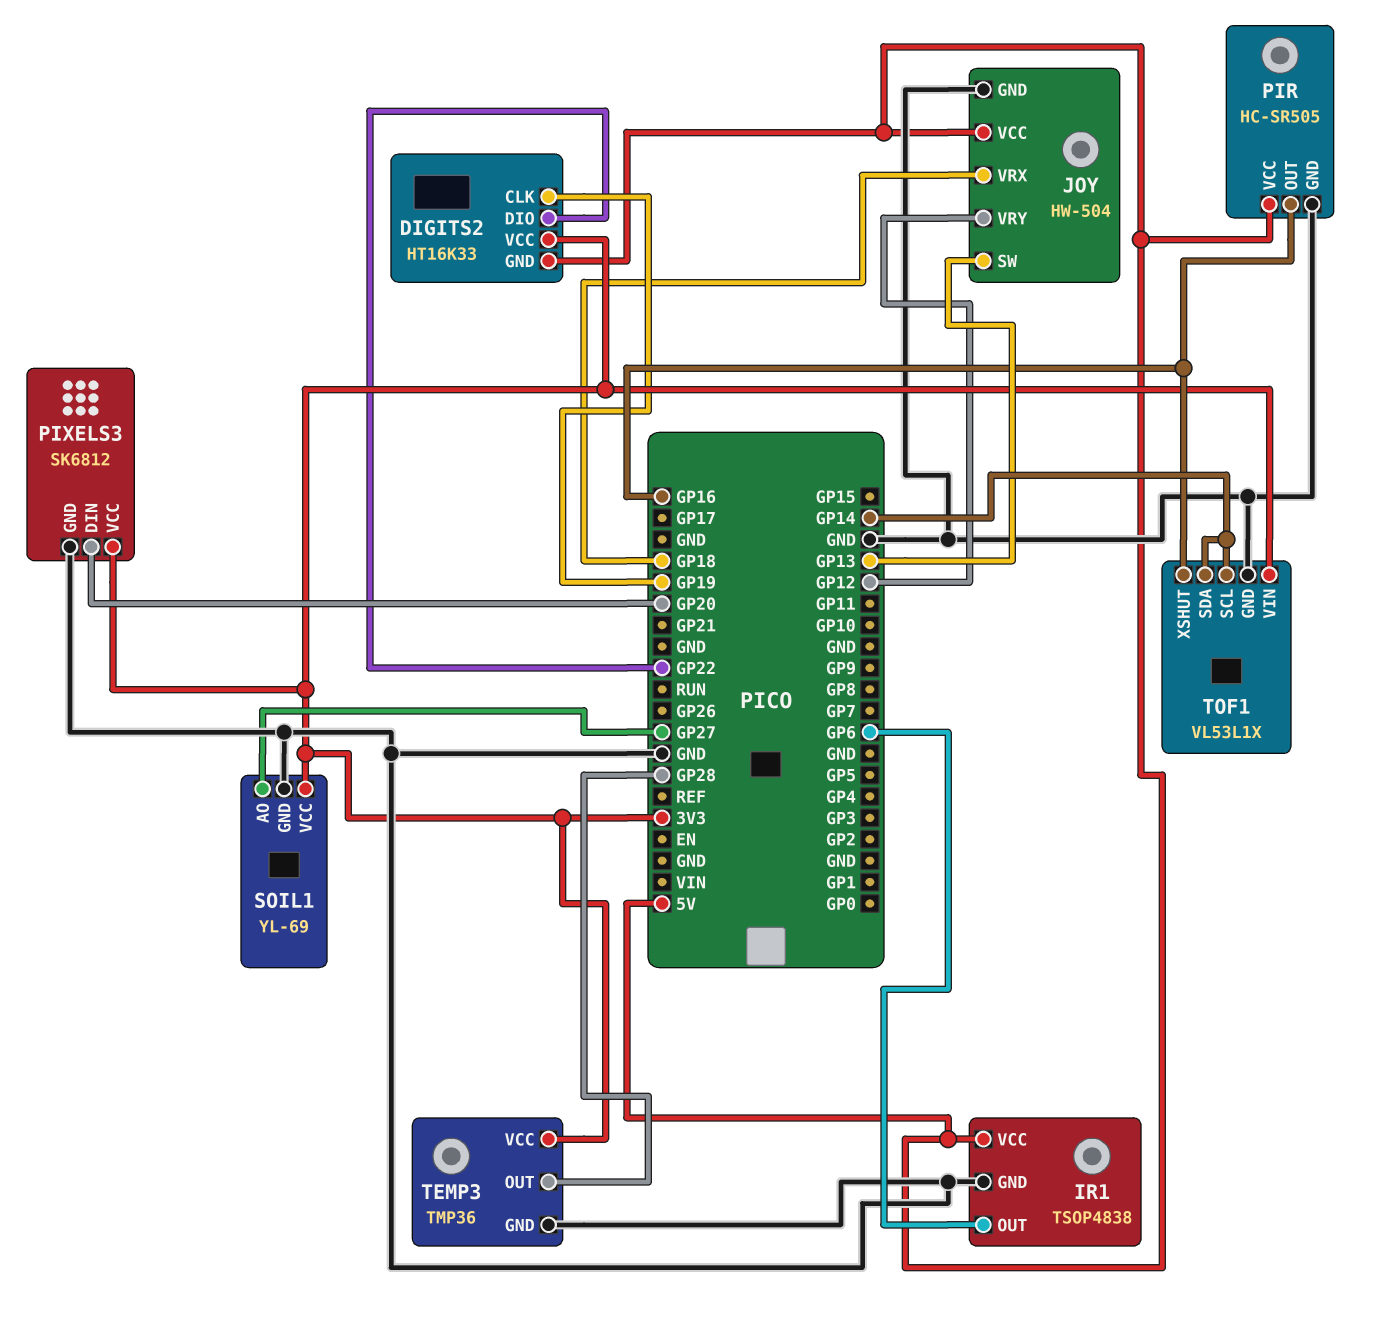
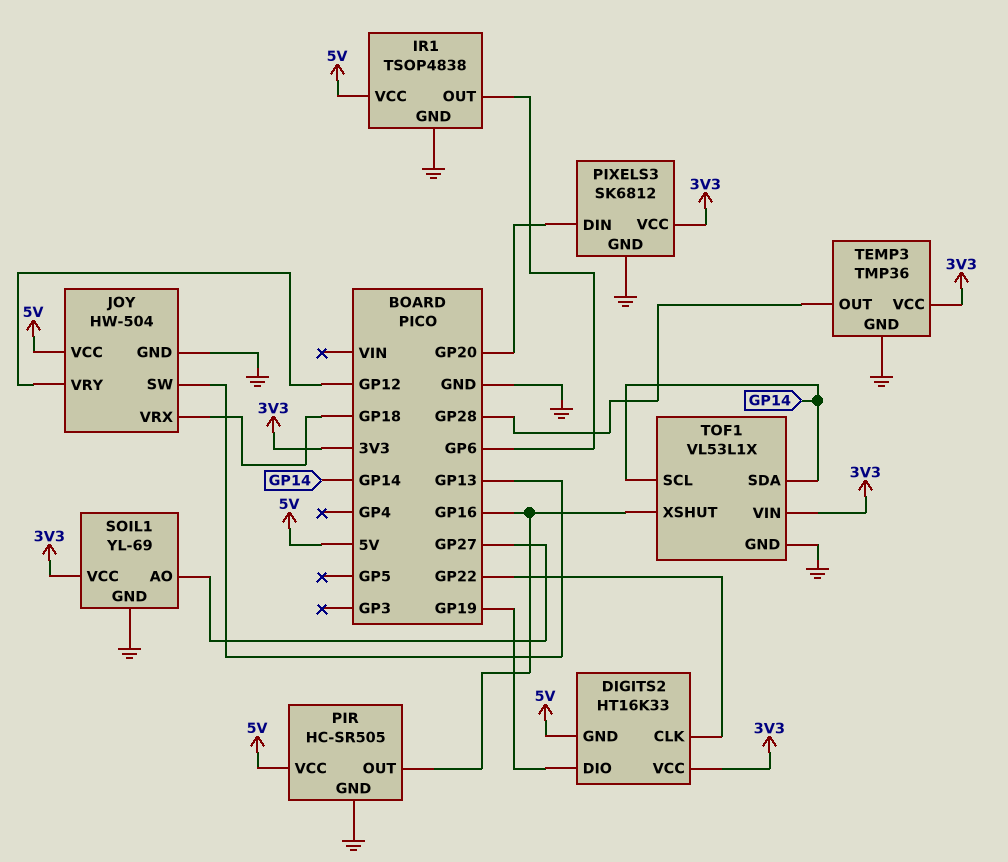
DIGITS2 pin CLK: GP19 -> GP22
DIGITS2 pin DIO: GP22 -> GP19

